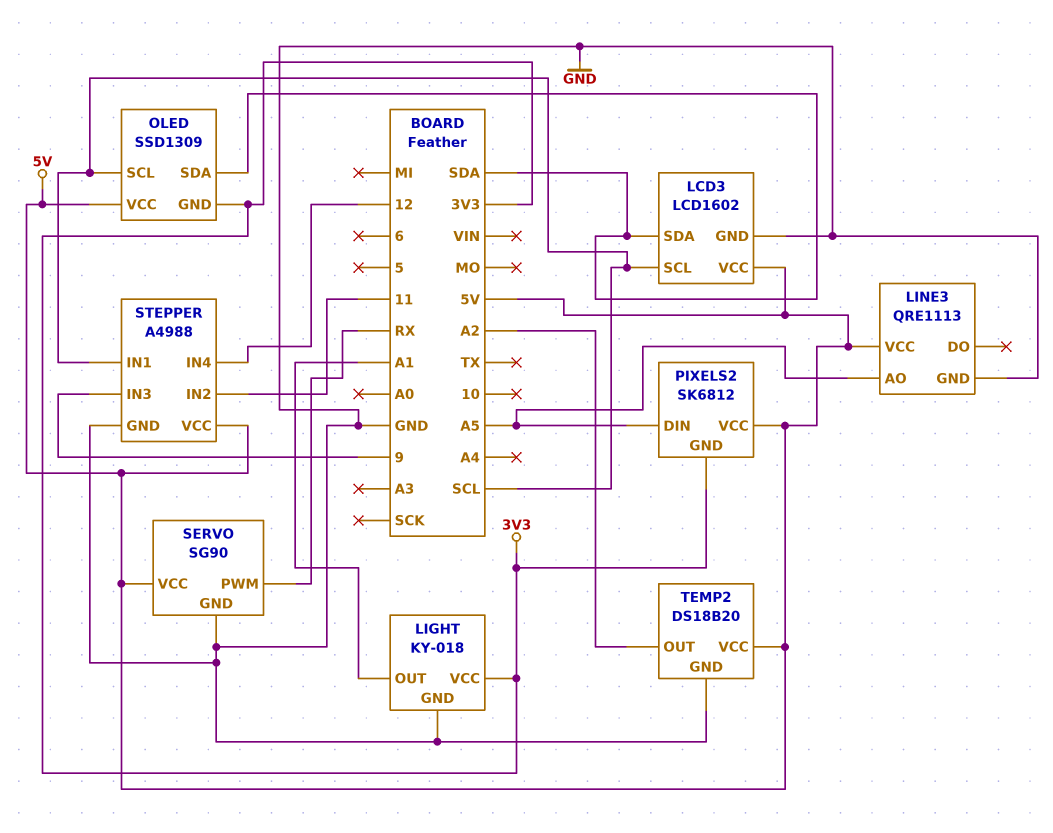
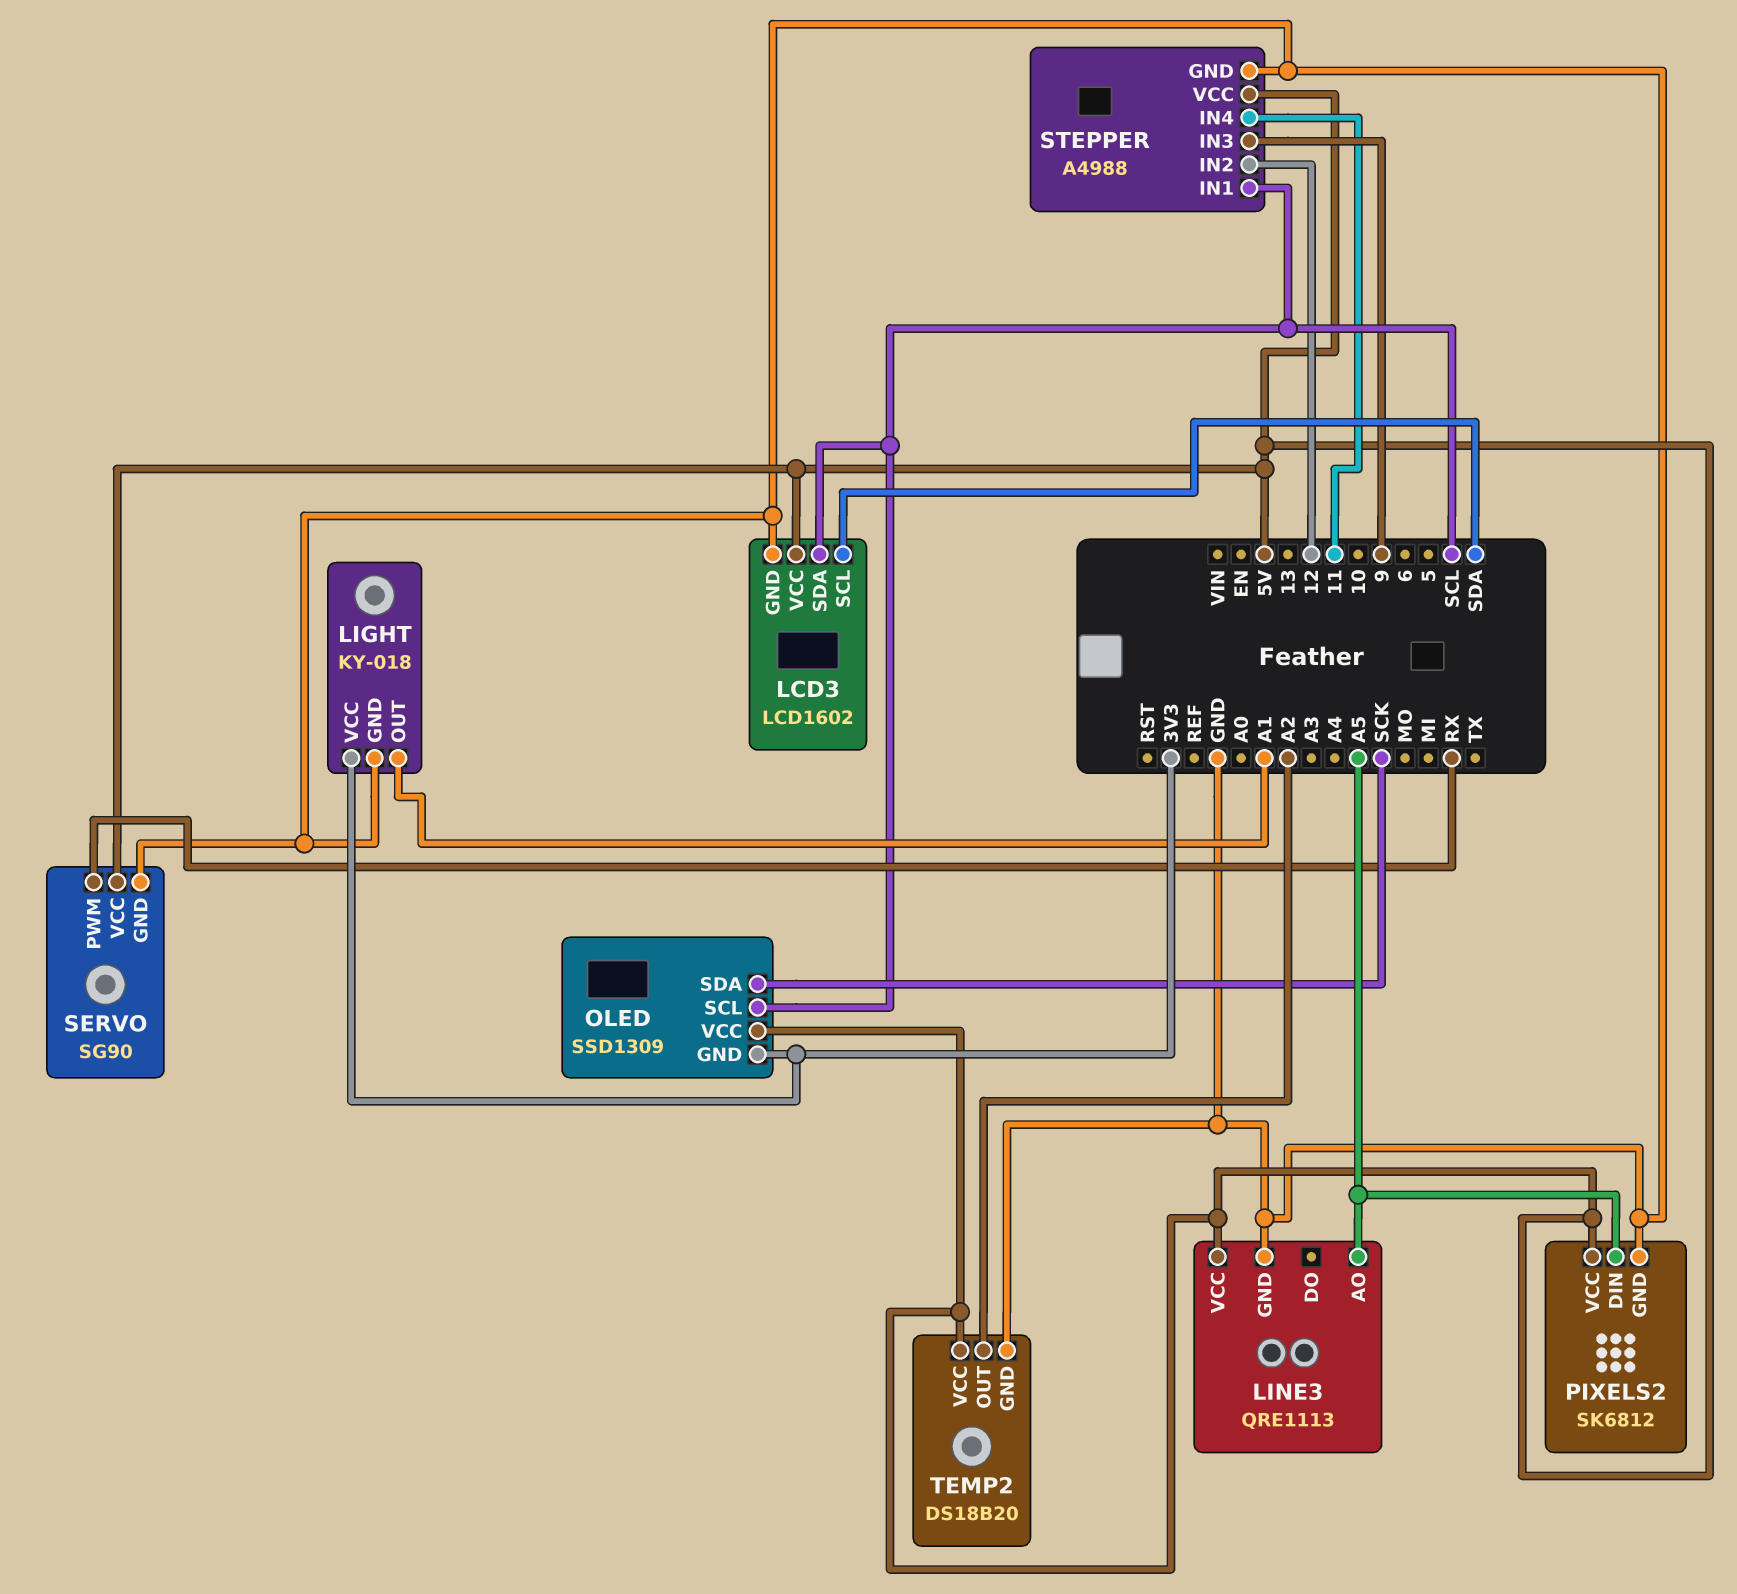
LCD3 pin SCL: SCL -> SDA
LCD3 pin SDA: SDA -> SCL
OLED pin SDA: SDA -> SCK
PIXELS2 pin GND: 3V3 -> GND
STEPPER pin IN2: 11 -> 12
STEPPER pin IN4: 12 -> 11

